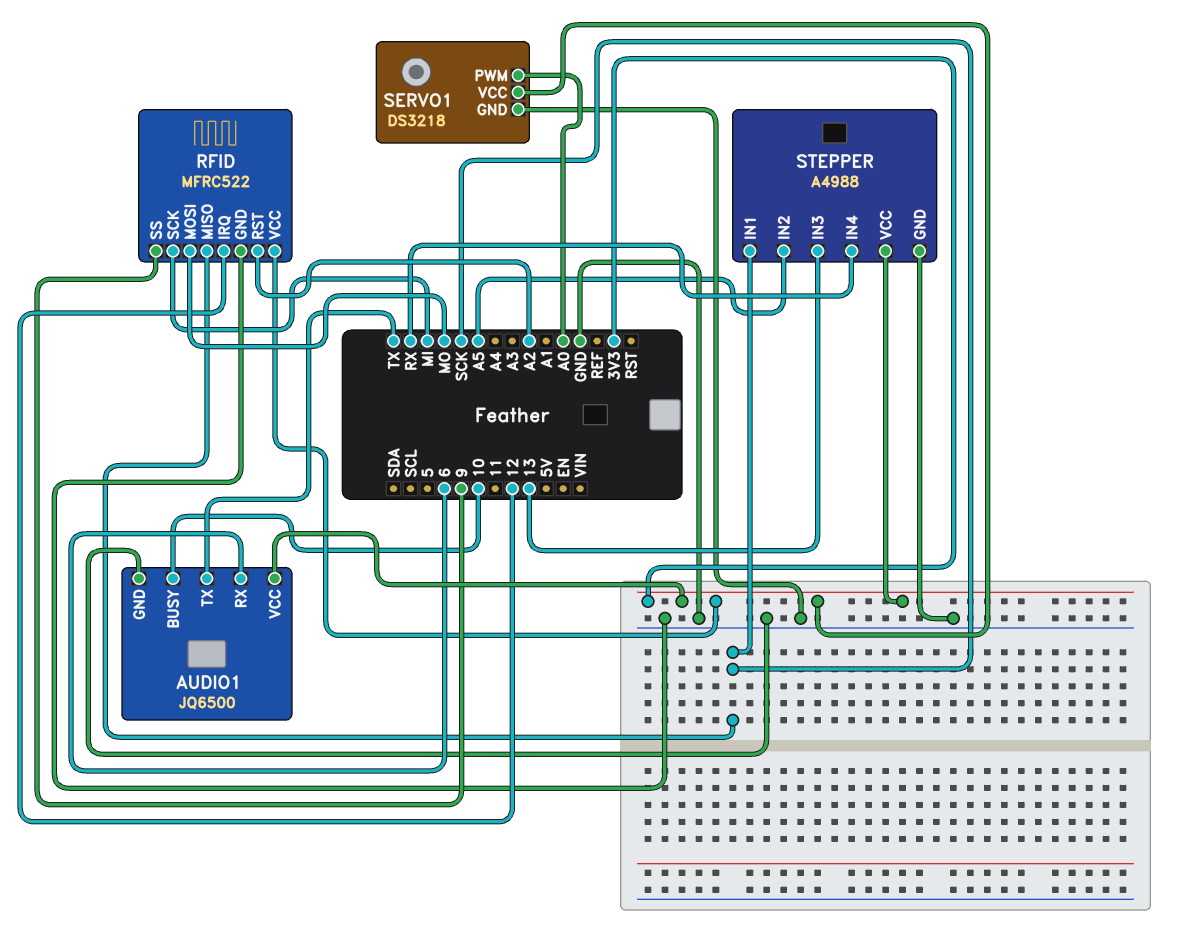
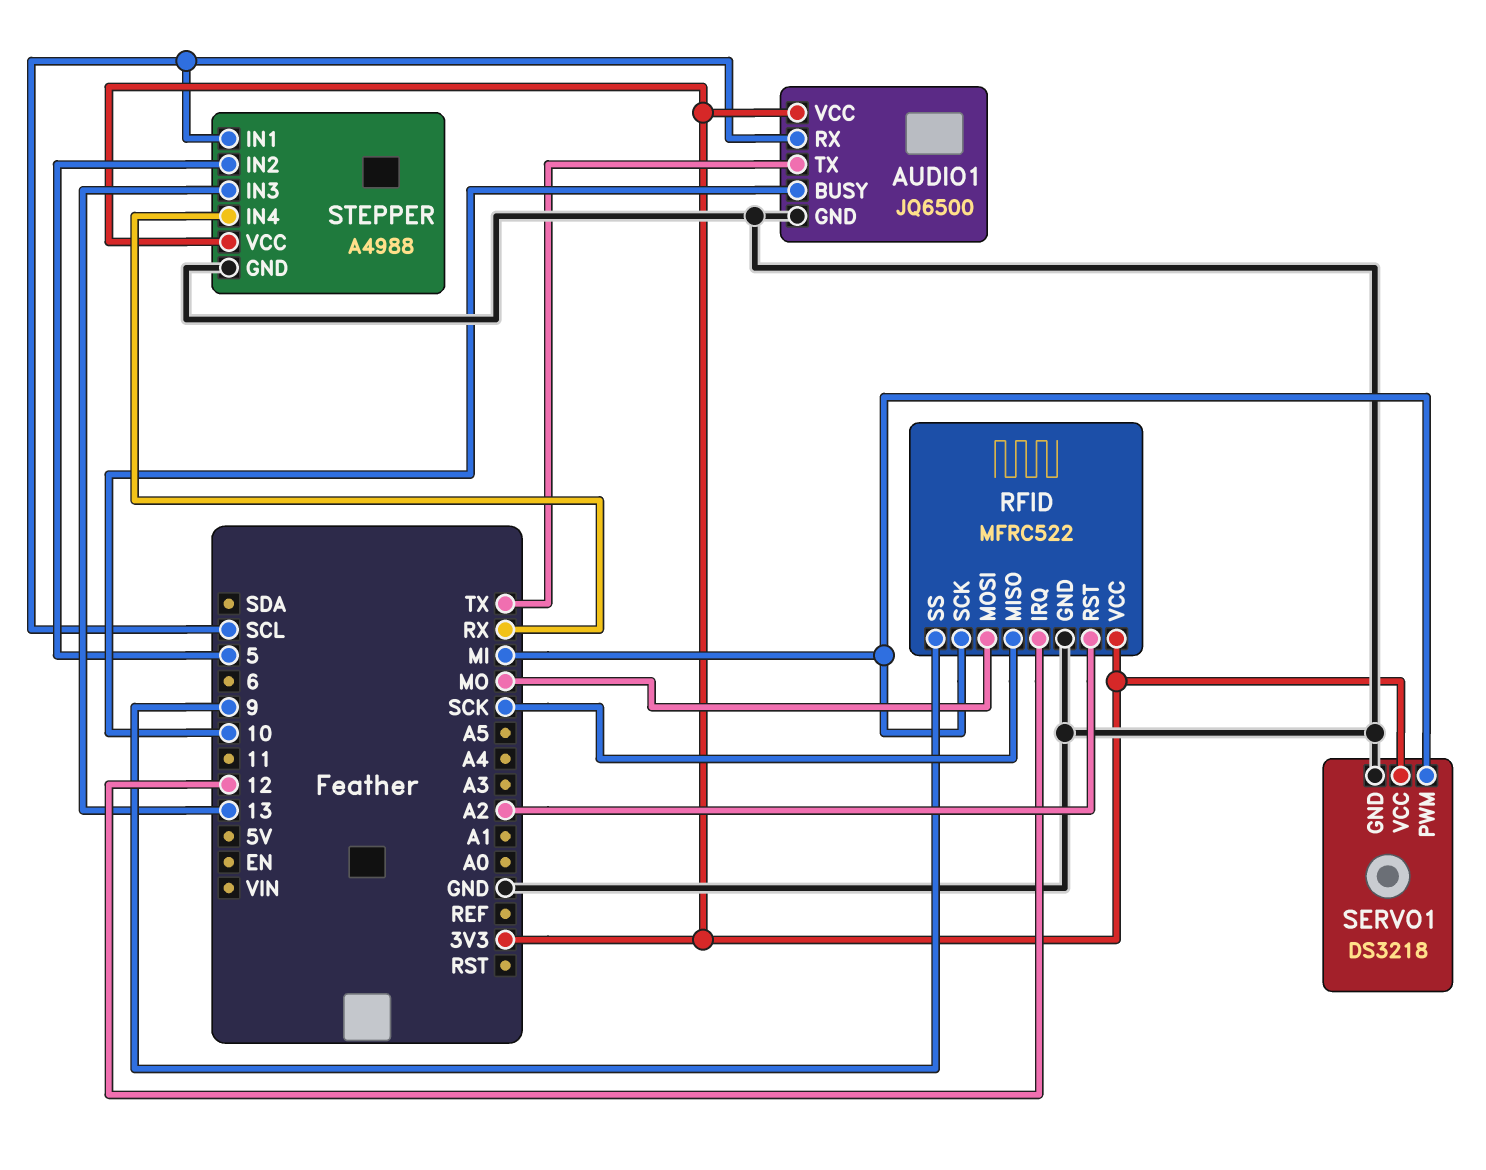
AUDIO1 pin RX: 6 -> SCL
SERVO1 pin PWM: A0 -> MI
STEPPER pin IN1: SCK -> SCL
STEPPER pin IN2: A5 -> 5

